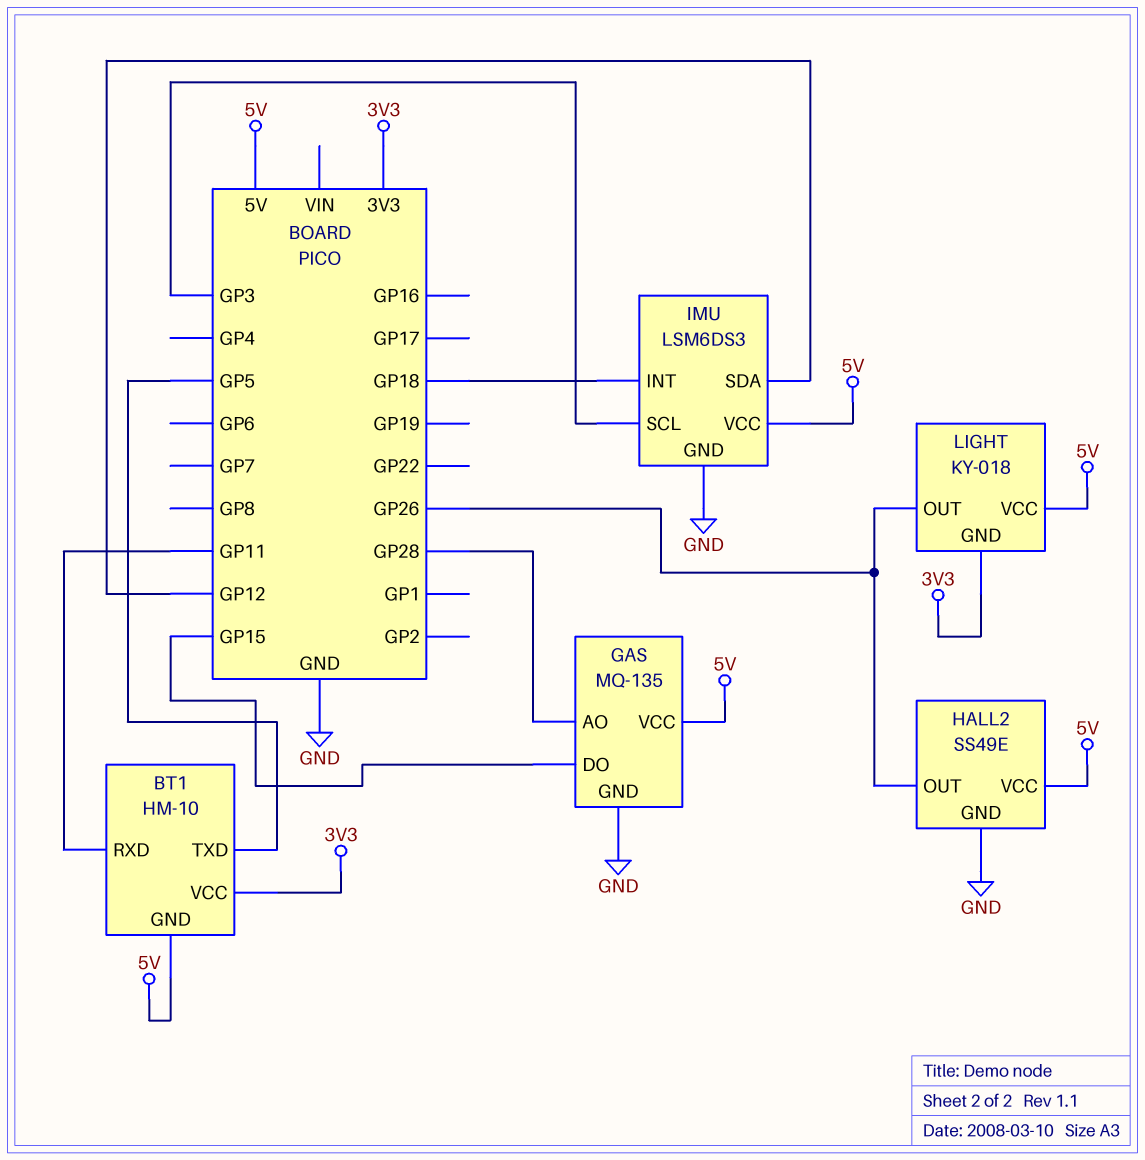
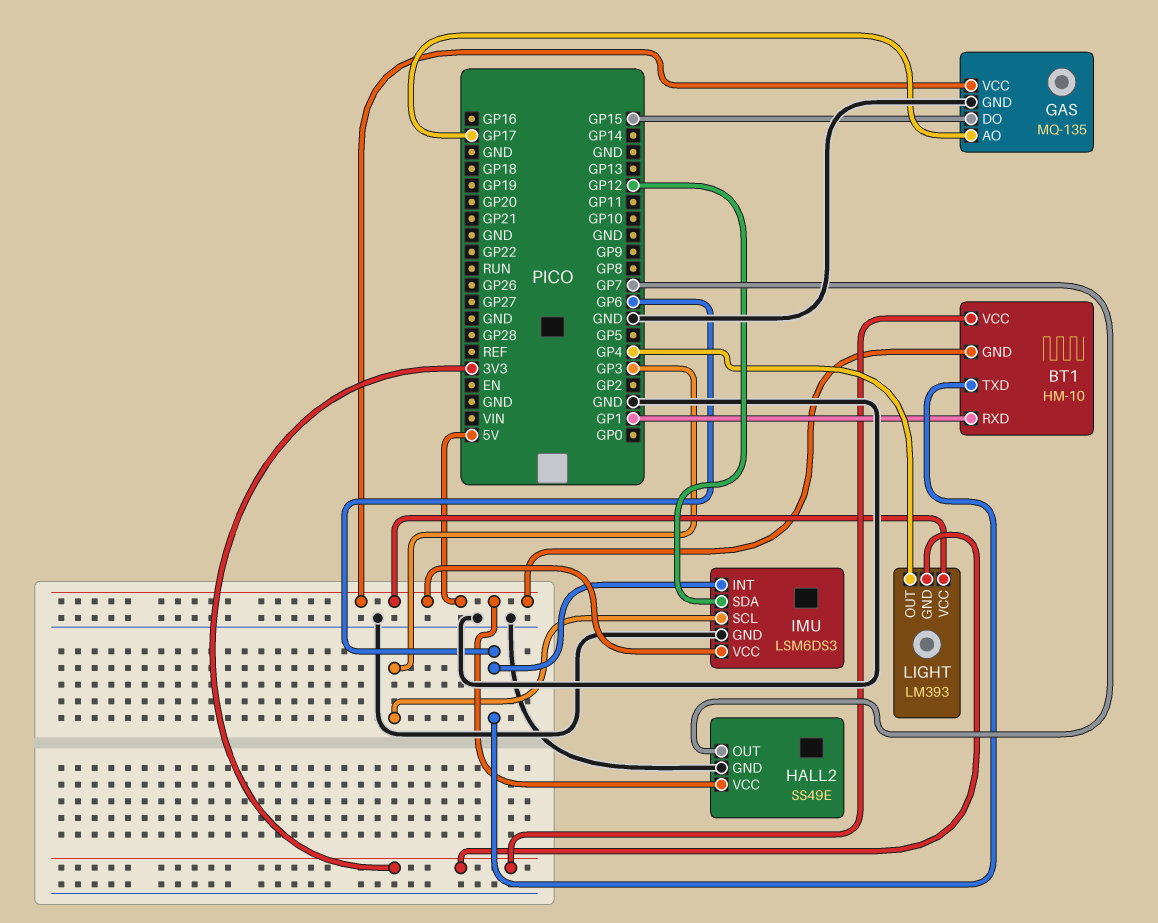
BT1 pin RXD: GP11 -> GP1
BT1 pin TXD: GP5 -> GP6
GAS pin AO: GP28 -> GP17
HALL2 pin OUT: GP26 -> GP7
IMU pin INT: GP18 -> GP6
LIGHT: KY-018 -> LM393
LIGHT pin OUT: GP26 -> GP4

